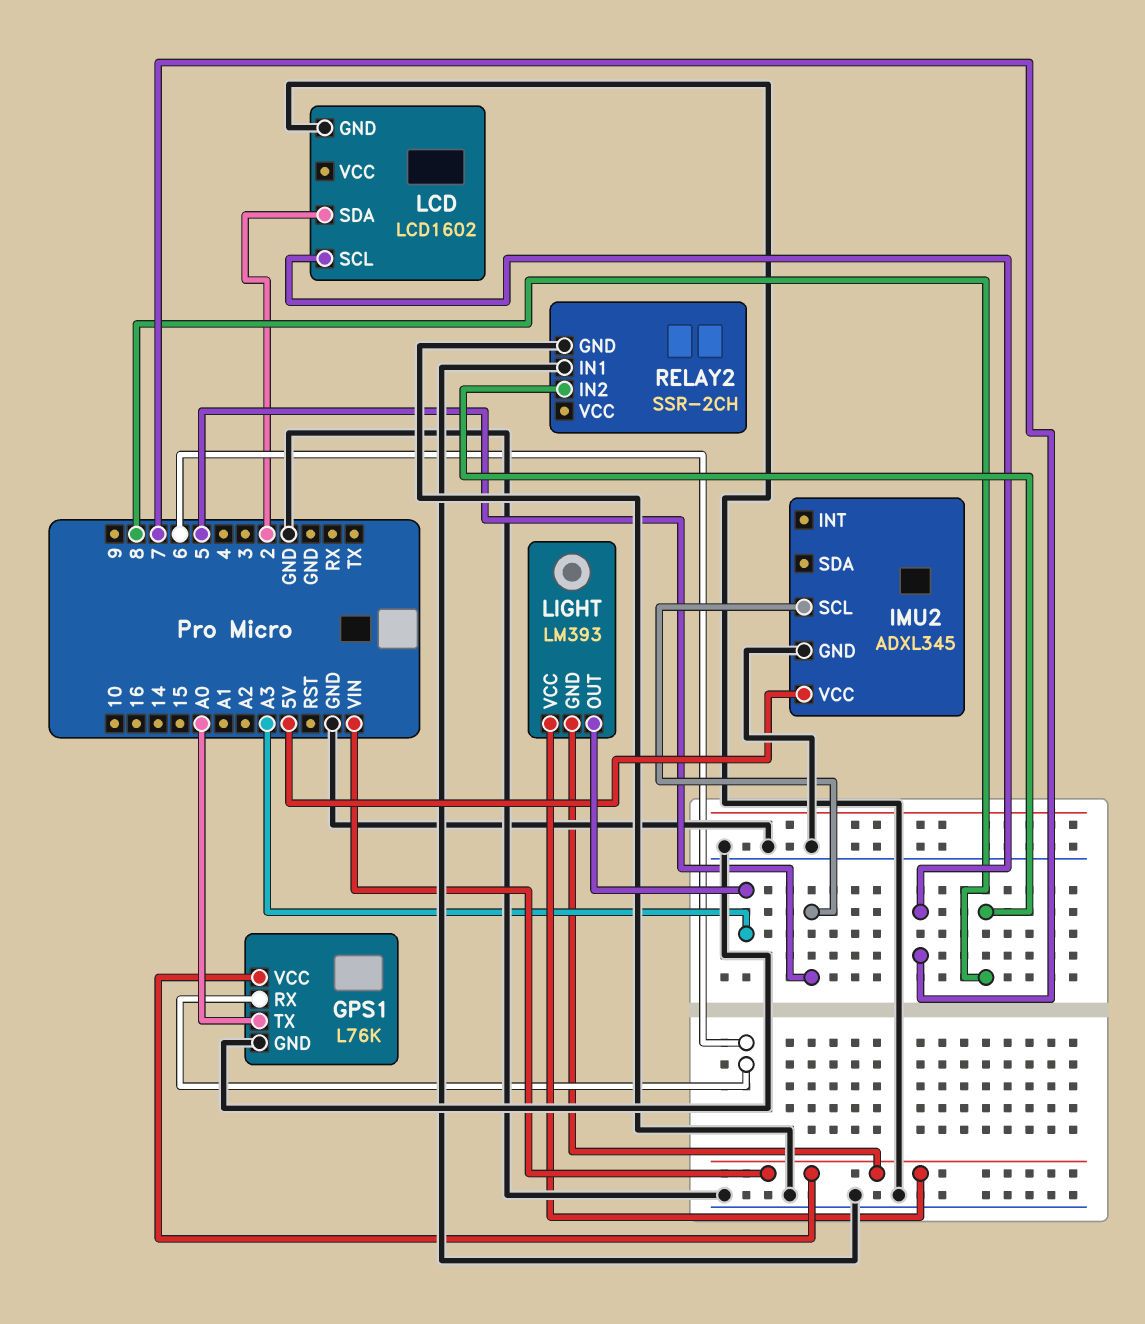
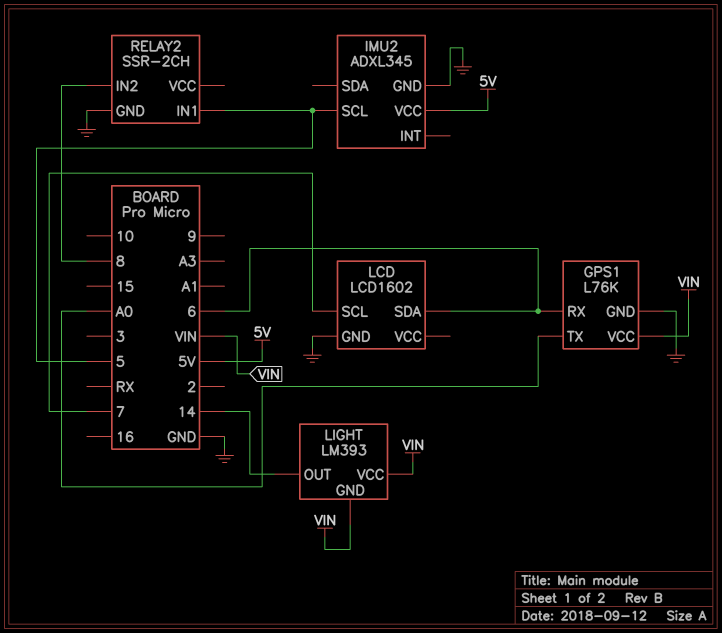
LCD pin SDA: 2 -> 6
LIGHT pin OUT: A3 -> 14
RELAY2 pin IN1: GND -> 5

